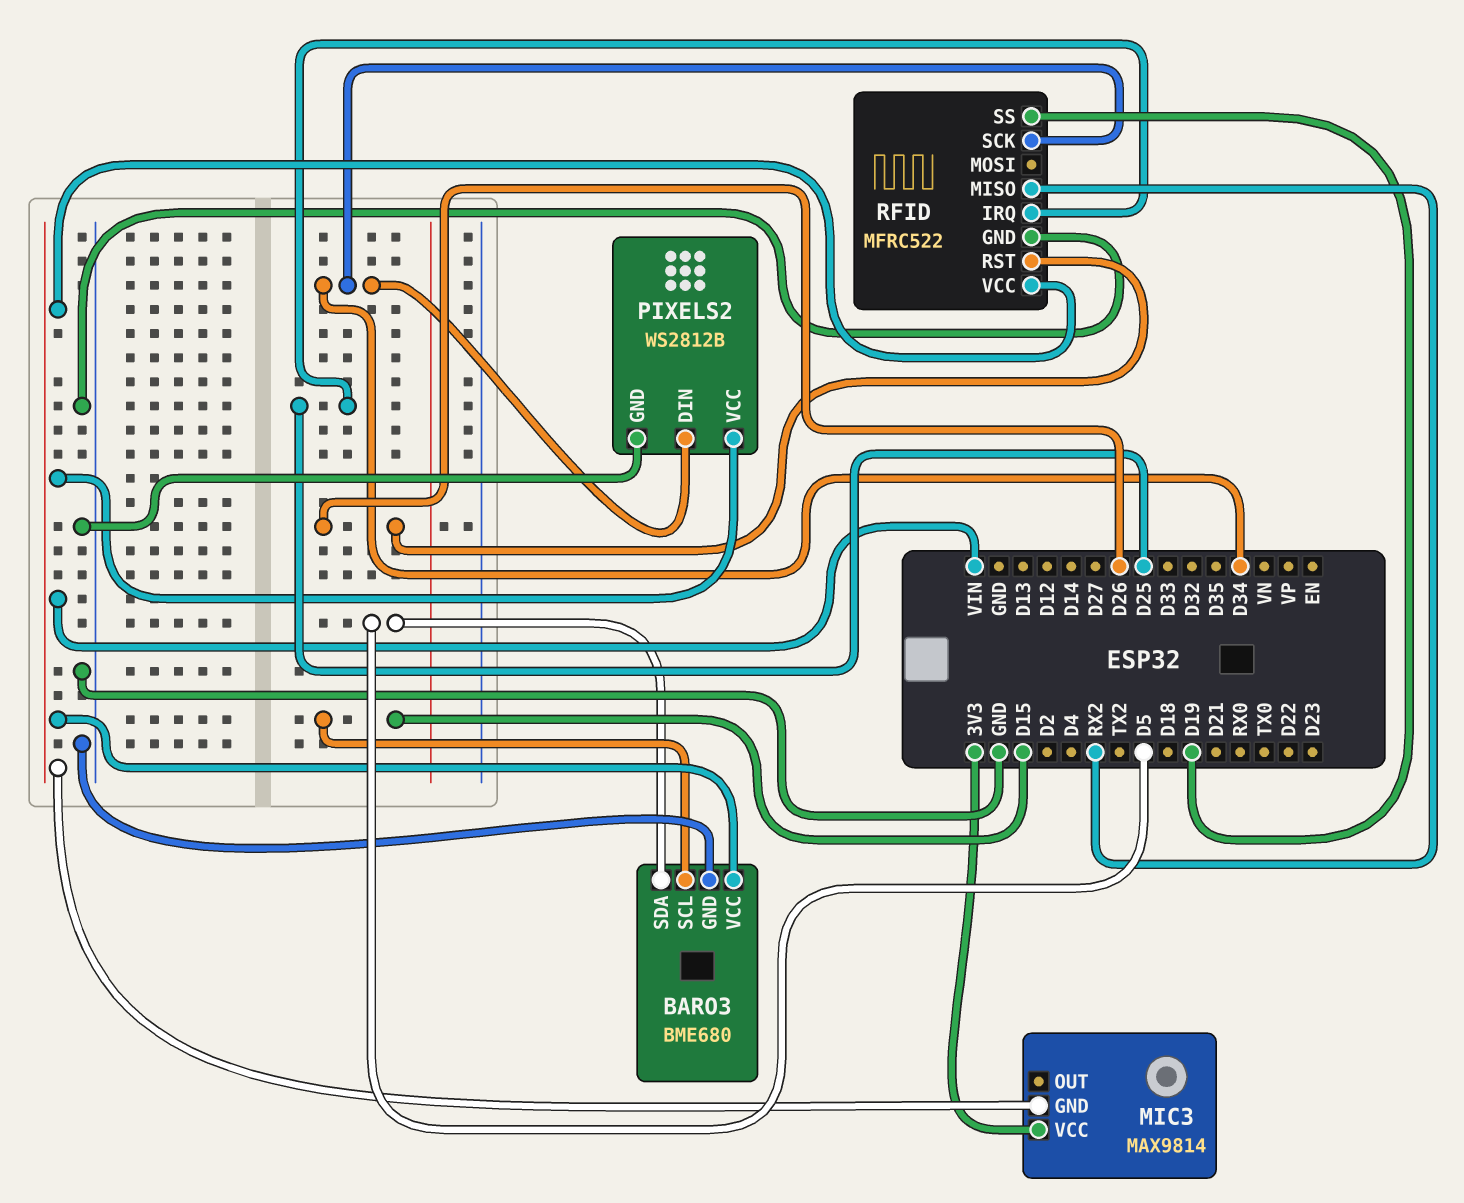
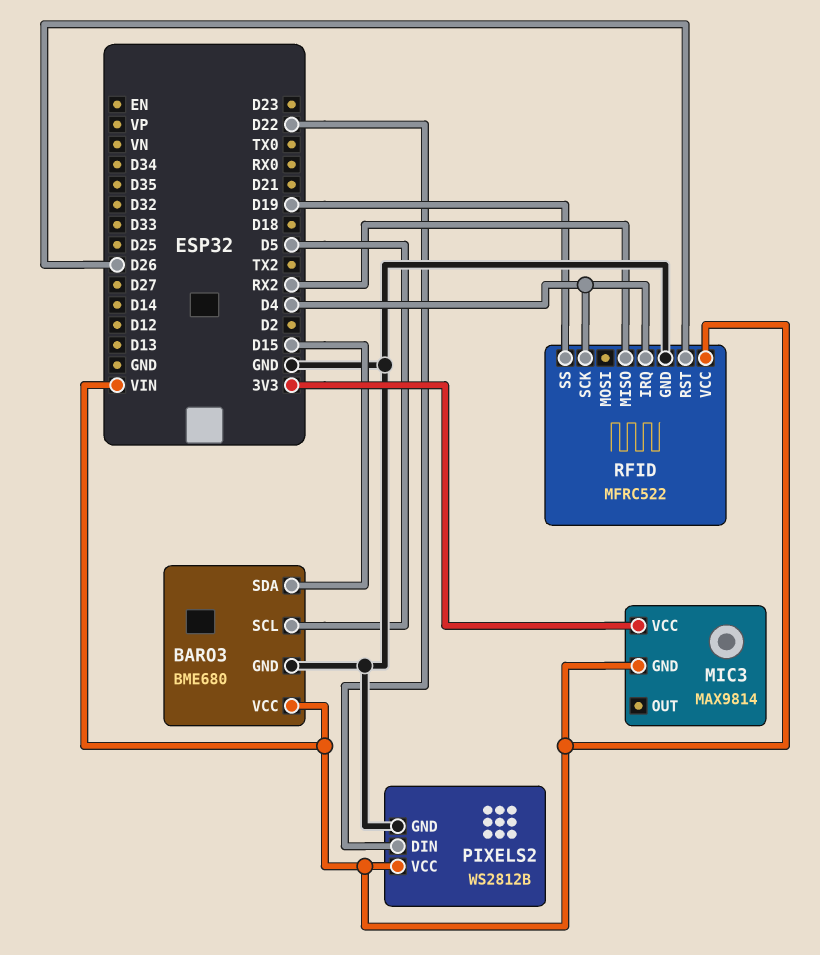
BARO3 pin SCL: D15 -> D5
BARO3 pin SDA: D5 -> D15
PIXELS2 pin DIN: D34 -> D22
RFID pin IRQ: D25 -> D4
RFID pin SCK: D34 -> D4

